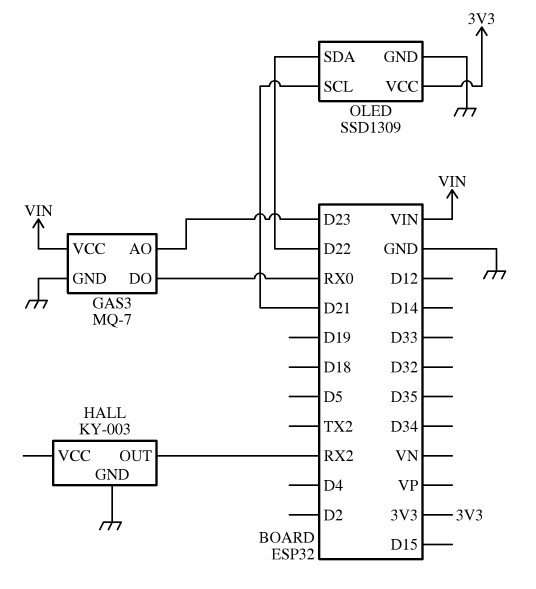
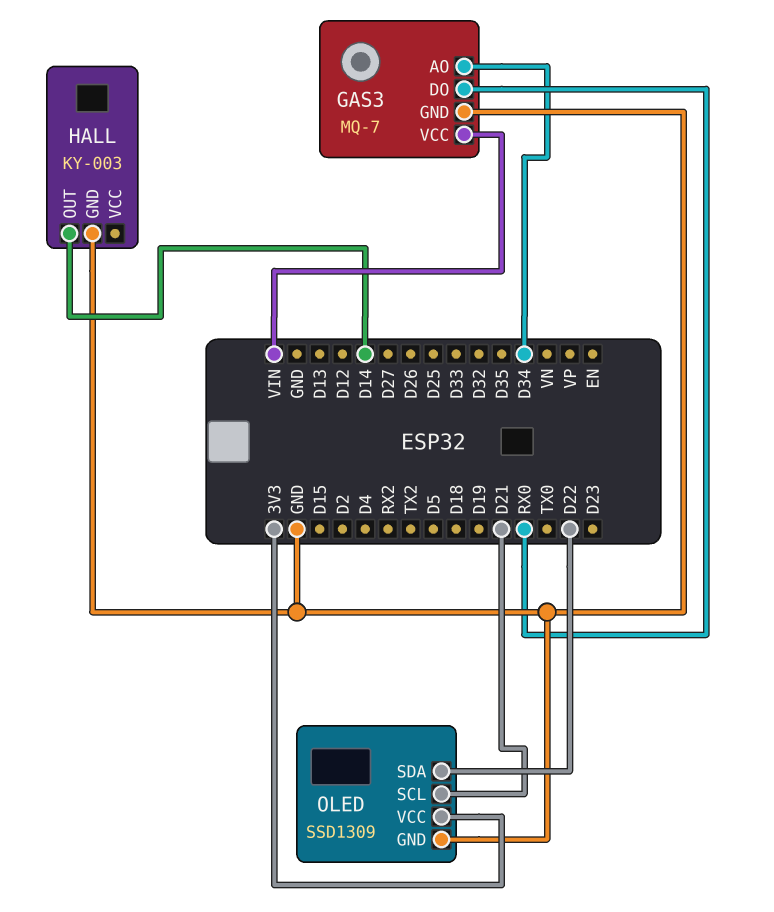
GAS3 pin AO: D23 -> D34
HALL pin OUT: RX2 -> D14

